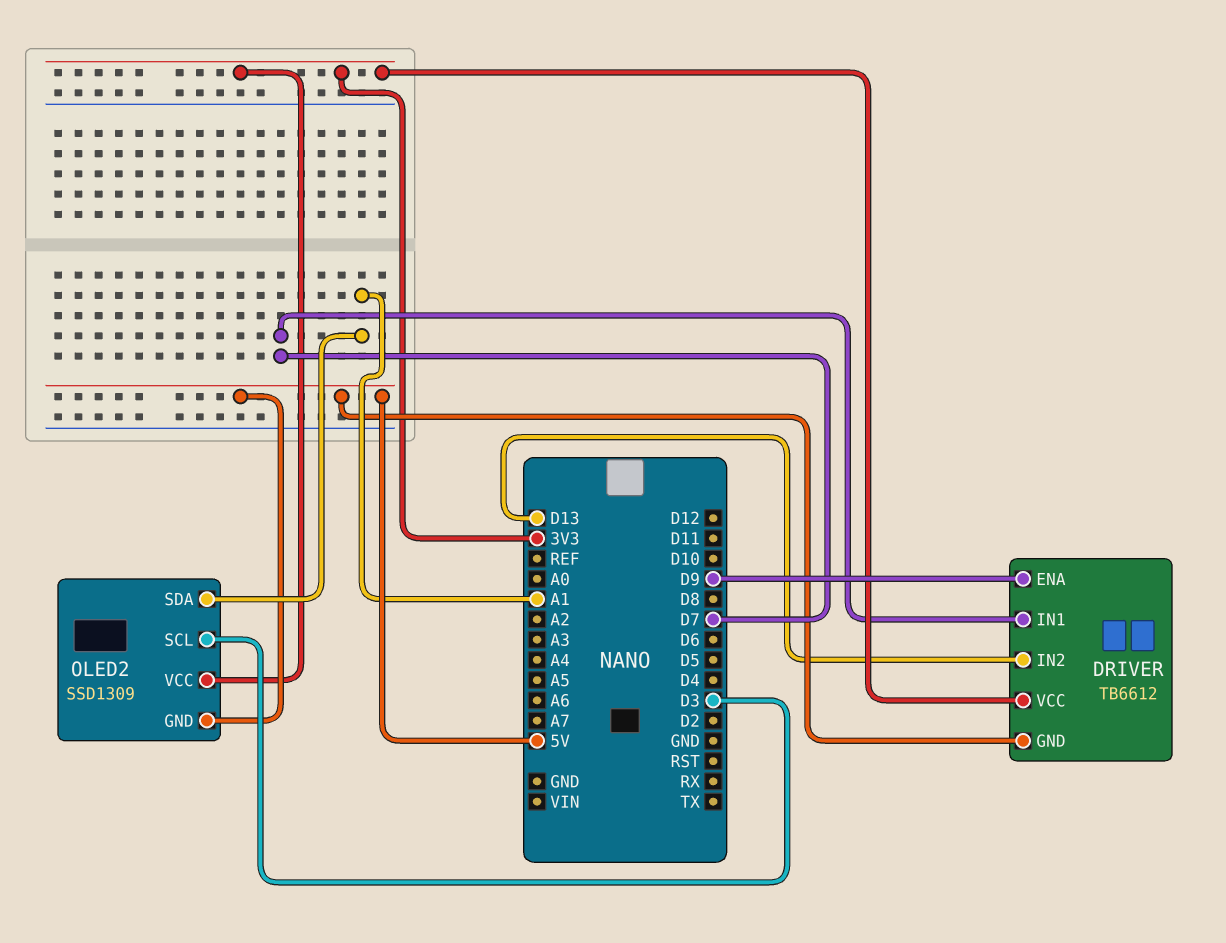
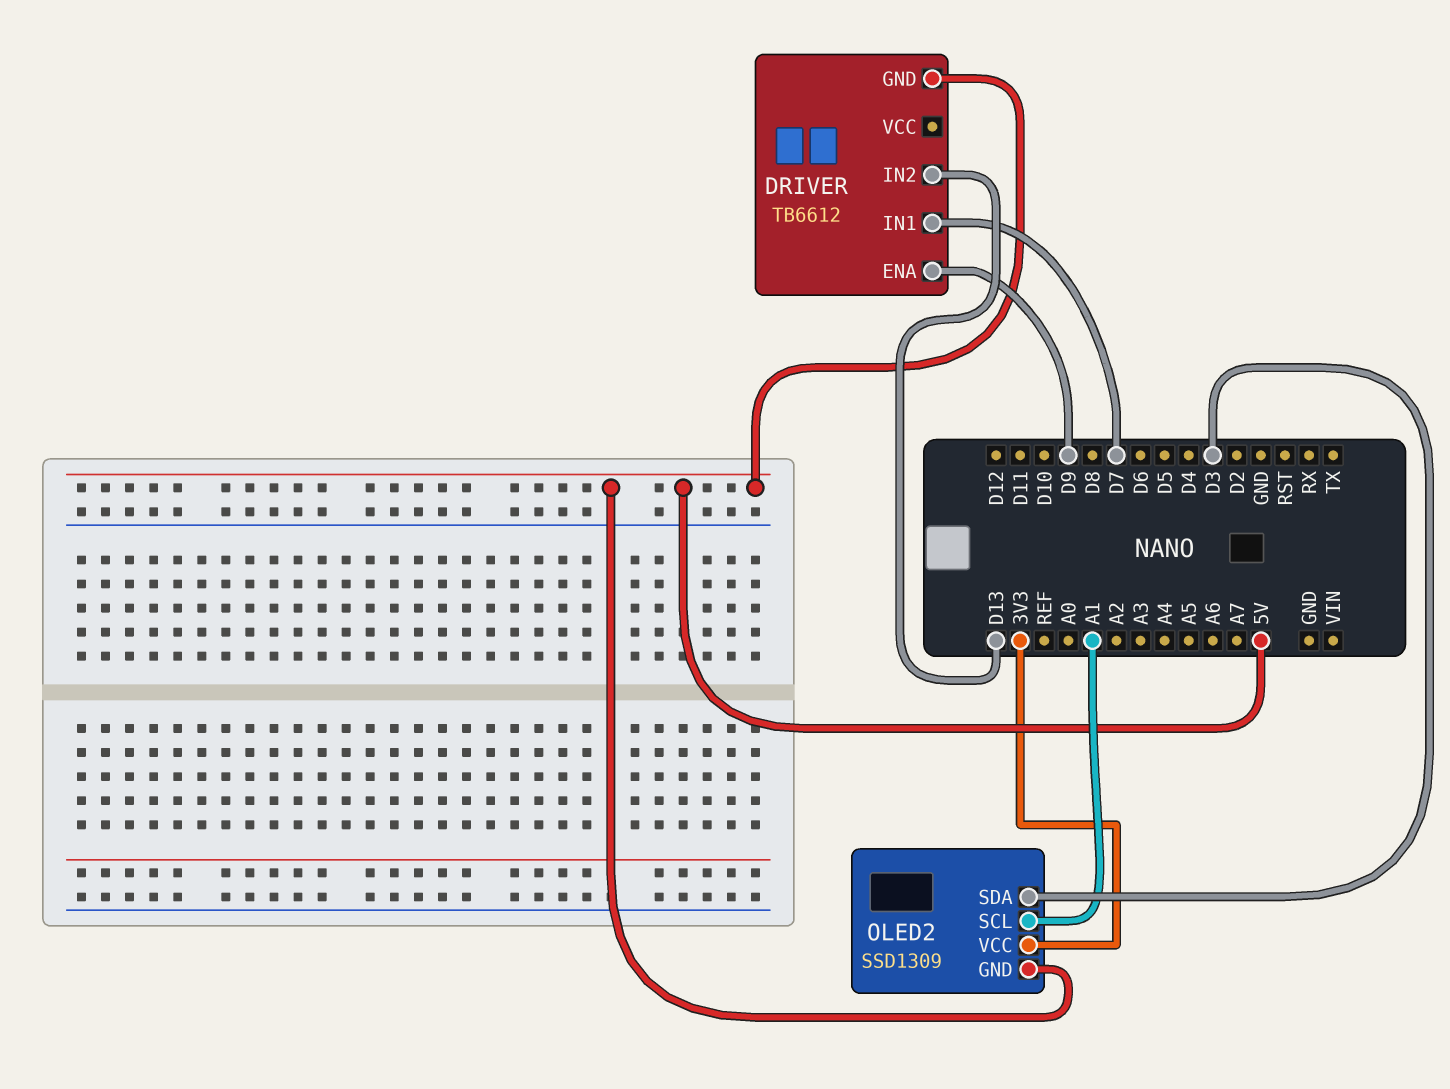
DRIVER pin VCC: 3V3 -> none
OLED2 pin SCL: D3 -> A1
OLED2 pin SDA: A1 -> D3

